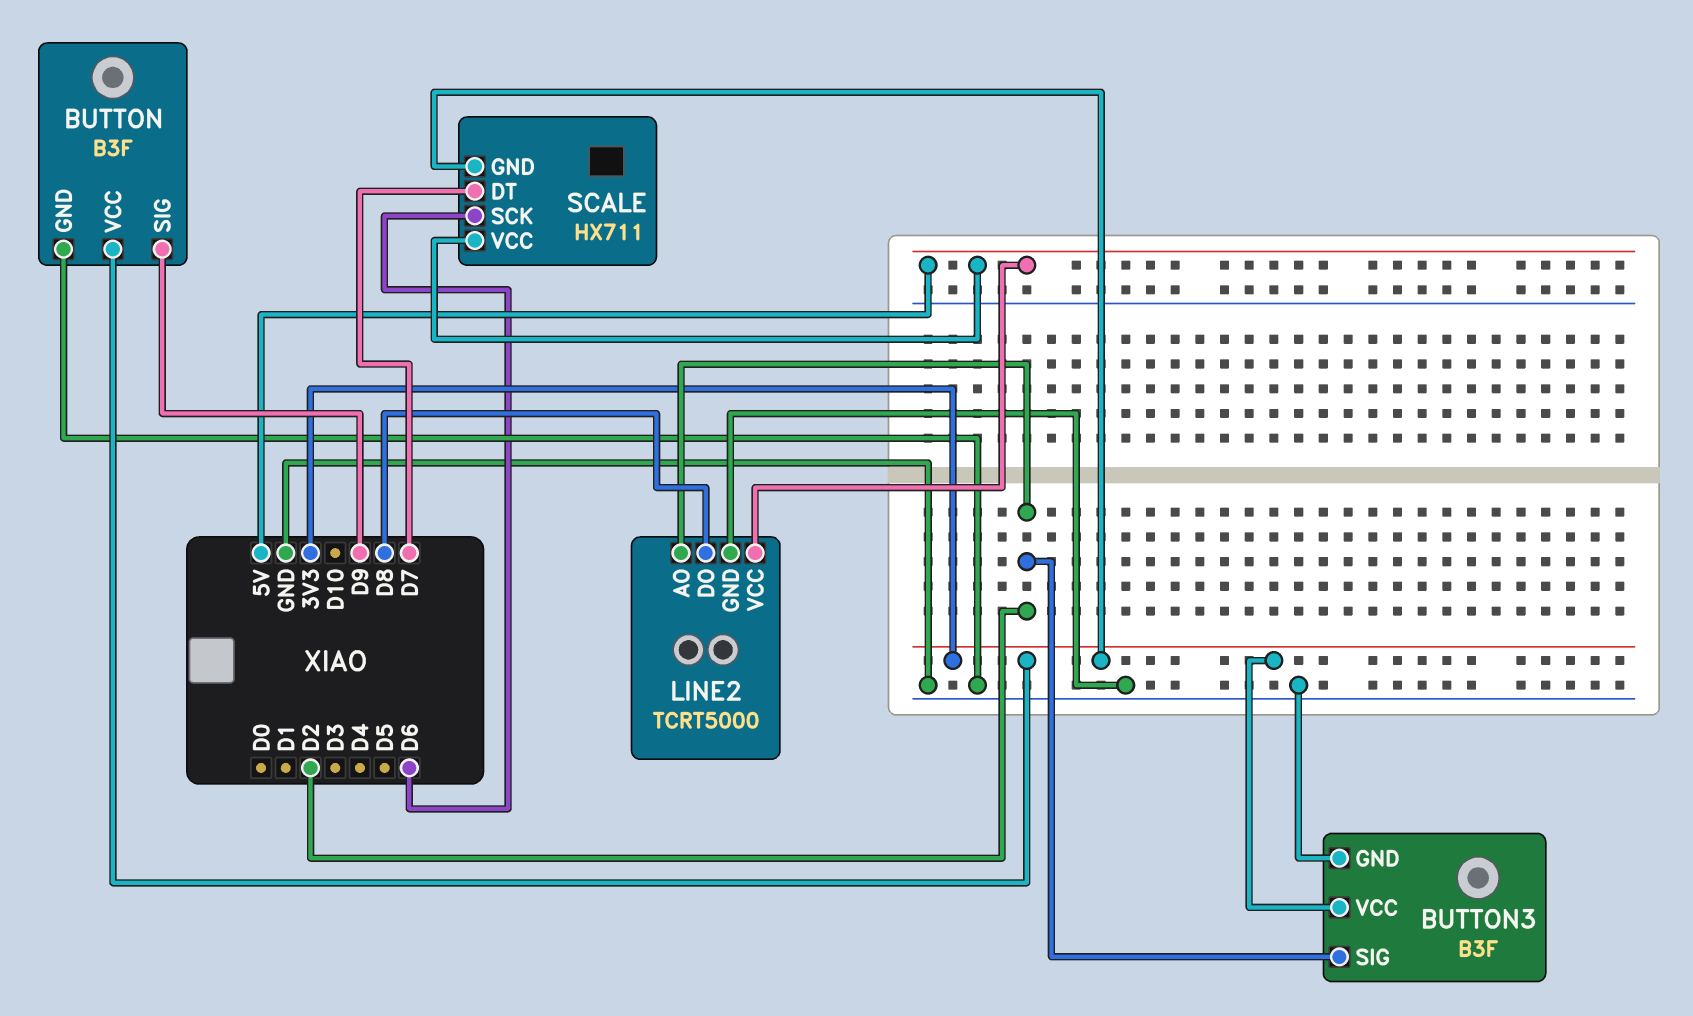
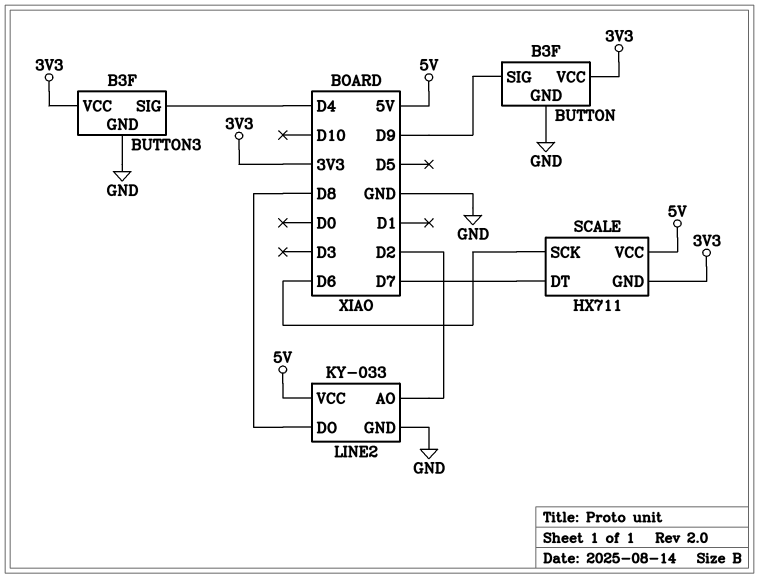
BUTTON3 pin SIG: D2 -> D4
LINE2: TCRT5000 -> KY-033

